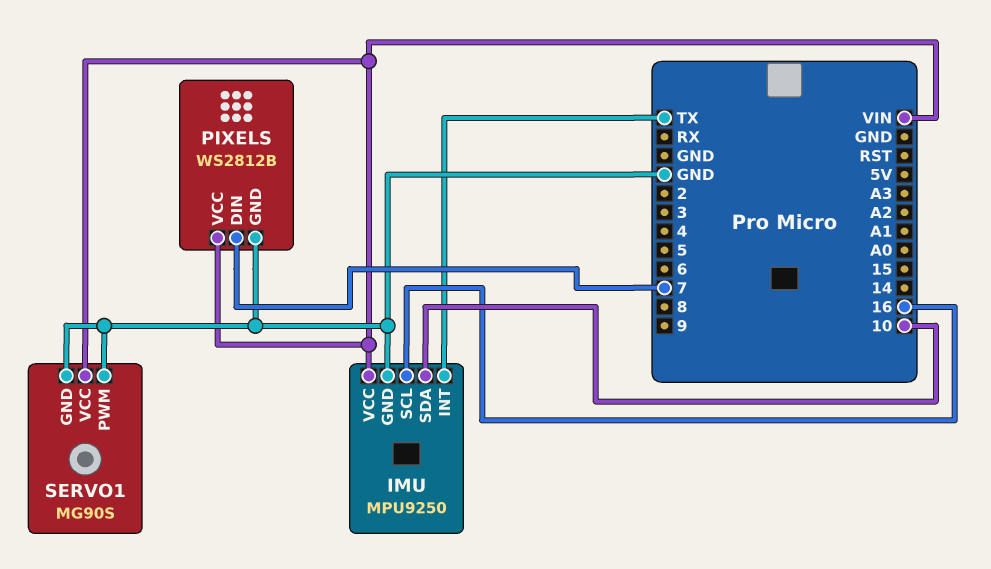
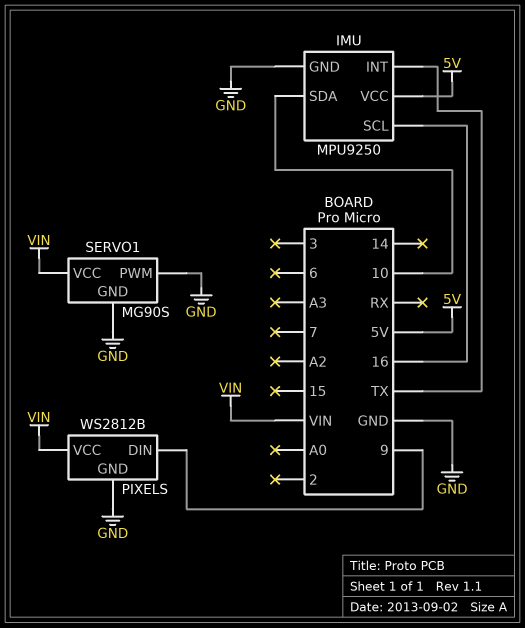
IMU pin VCC: VIN -> 5V
PIXELS pin DIN: 7 -> 9

